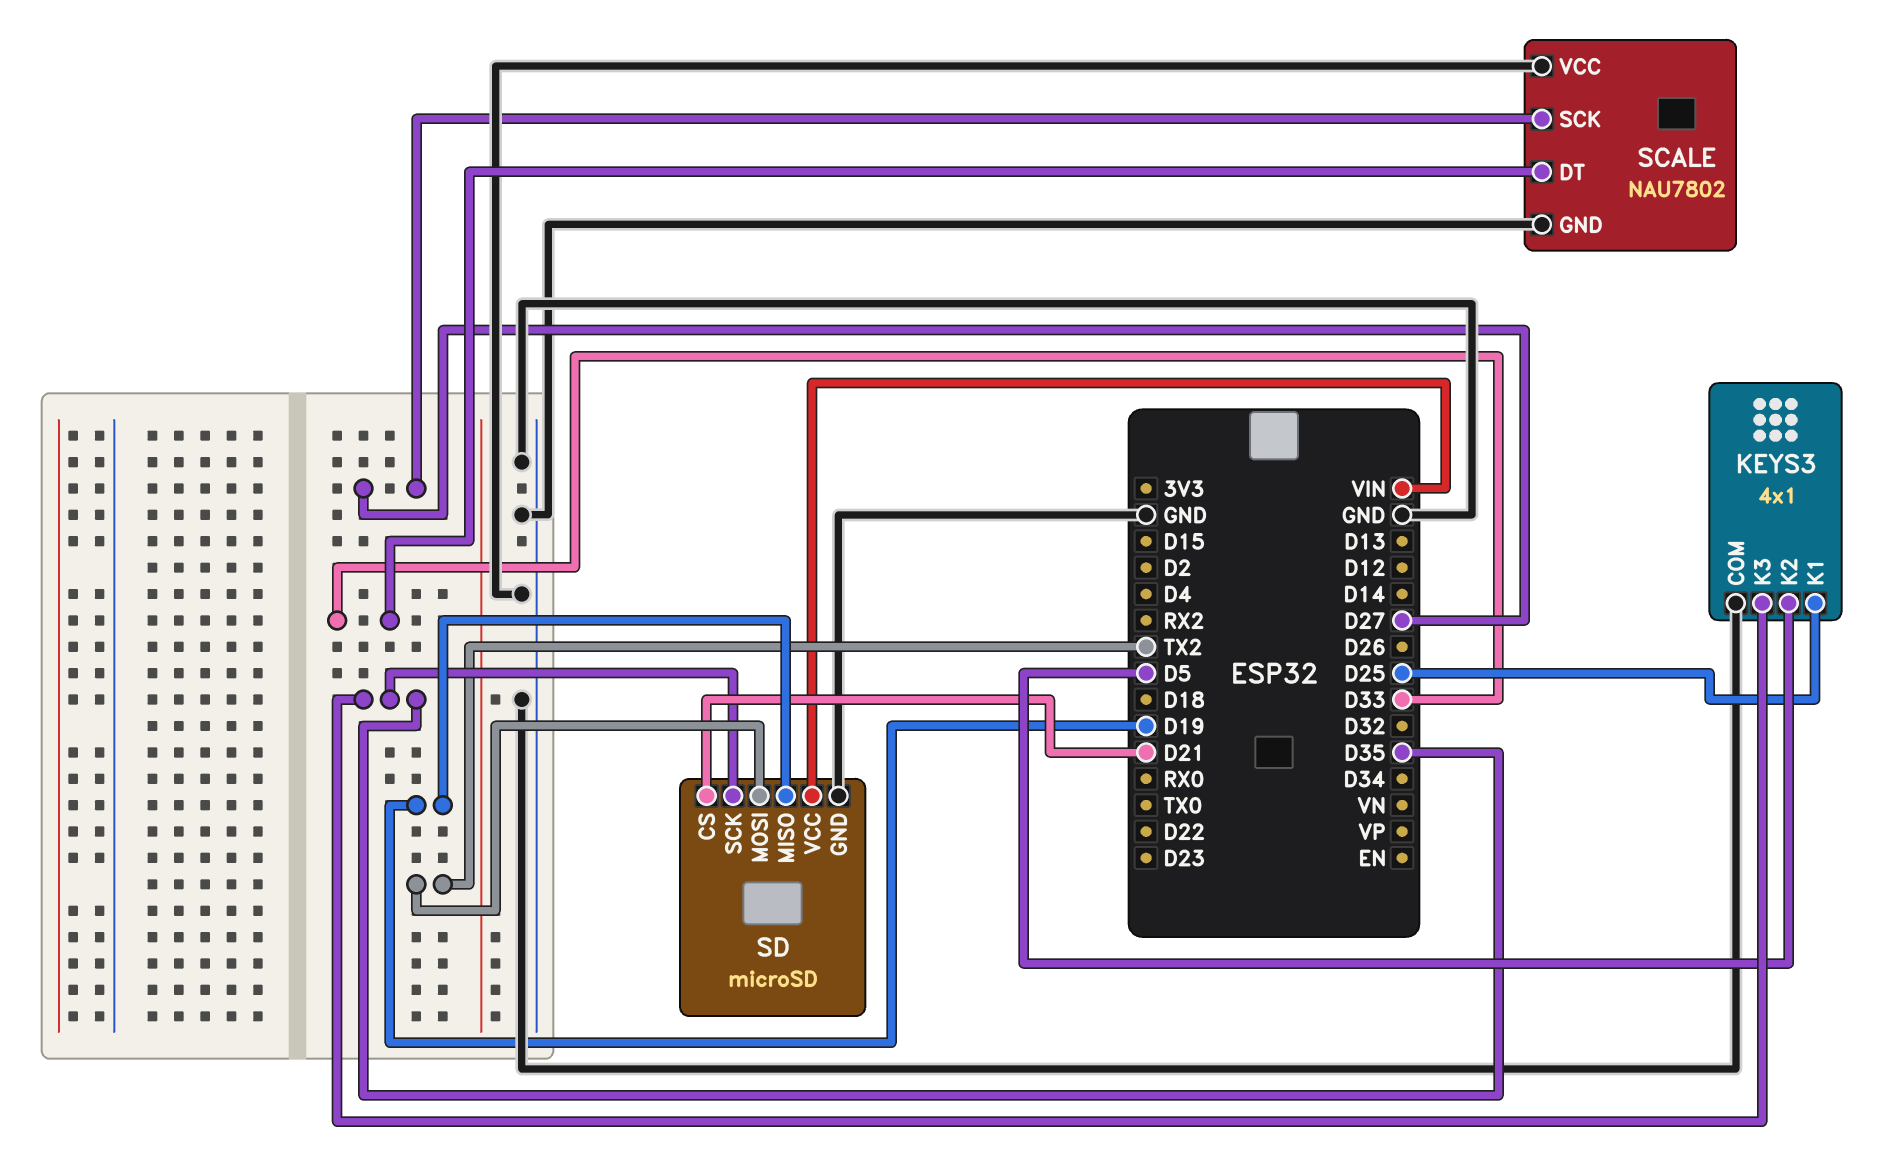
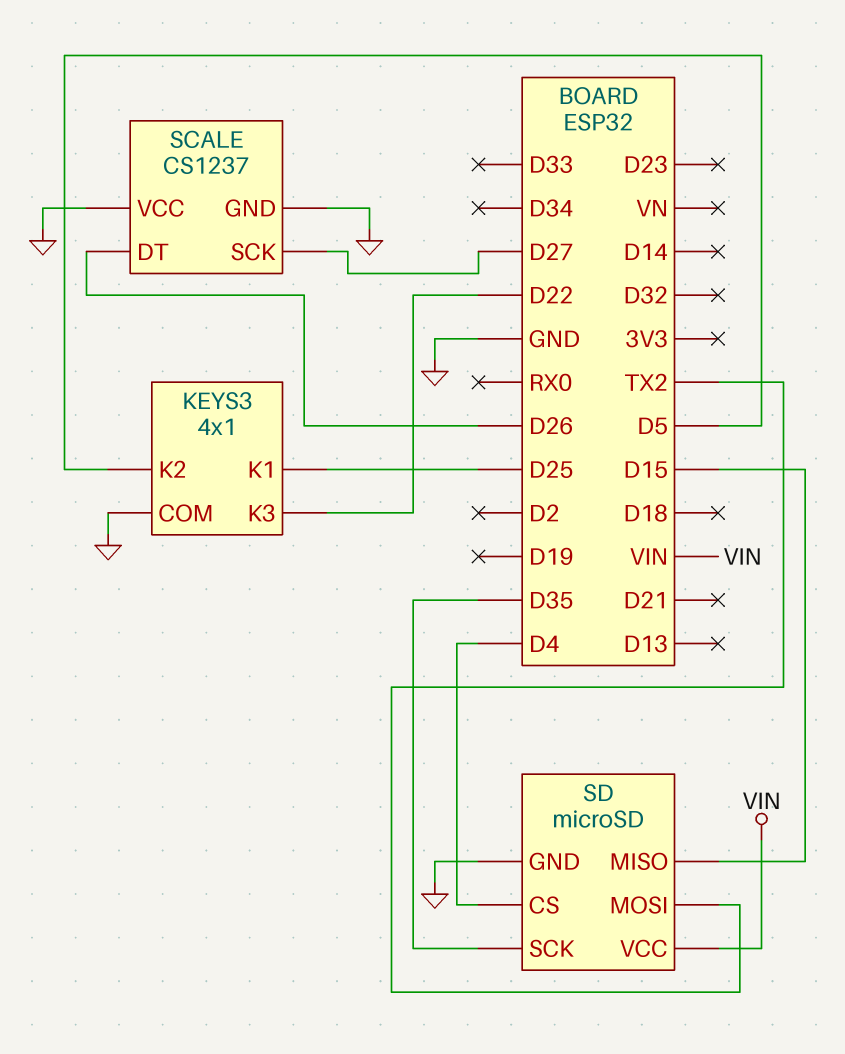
KEYS3 pin K3: D35 -> D22
SCALE: NAU7802 -> CS1237
SCALE pin DT: D33 -> D26
SD pin CS: D21 -> D4
SD pin MISO: D19 -> D15

